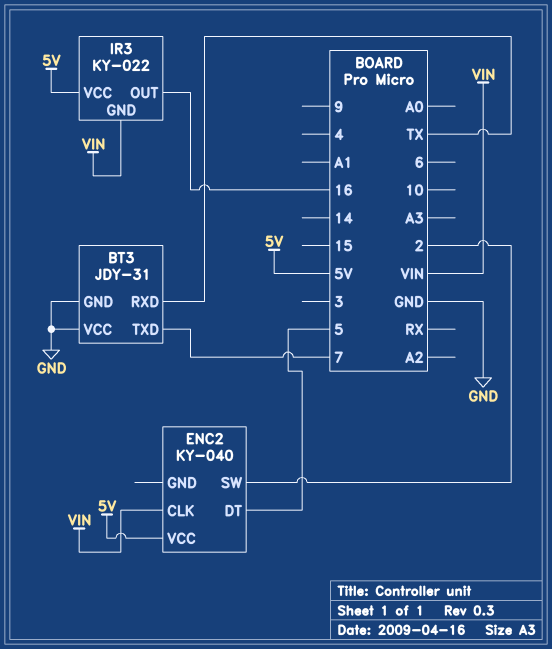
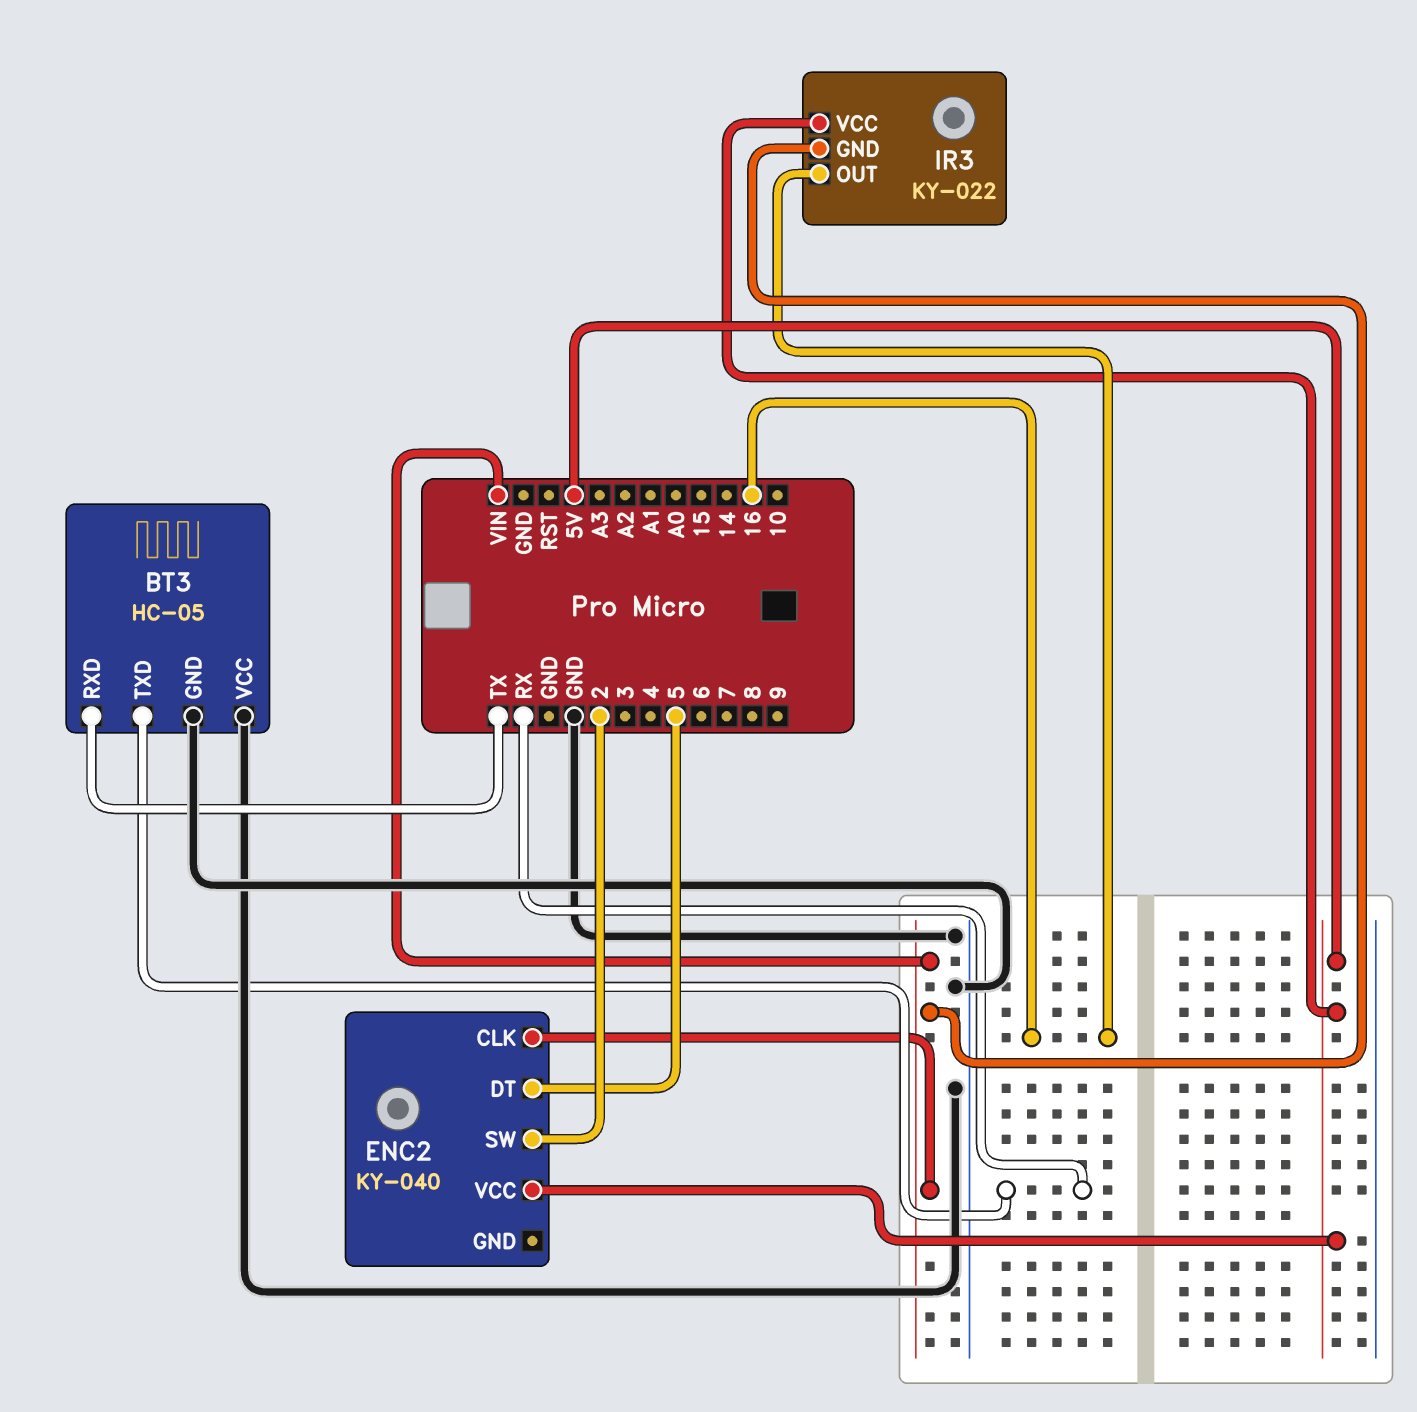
BT3: JDY-31 -> HC-05
BT3 pin TXD: 7 -> RX

